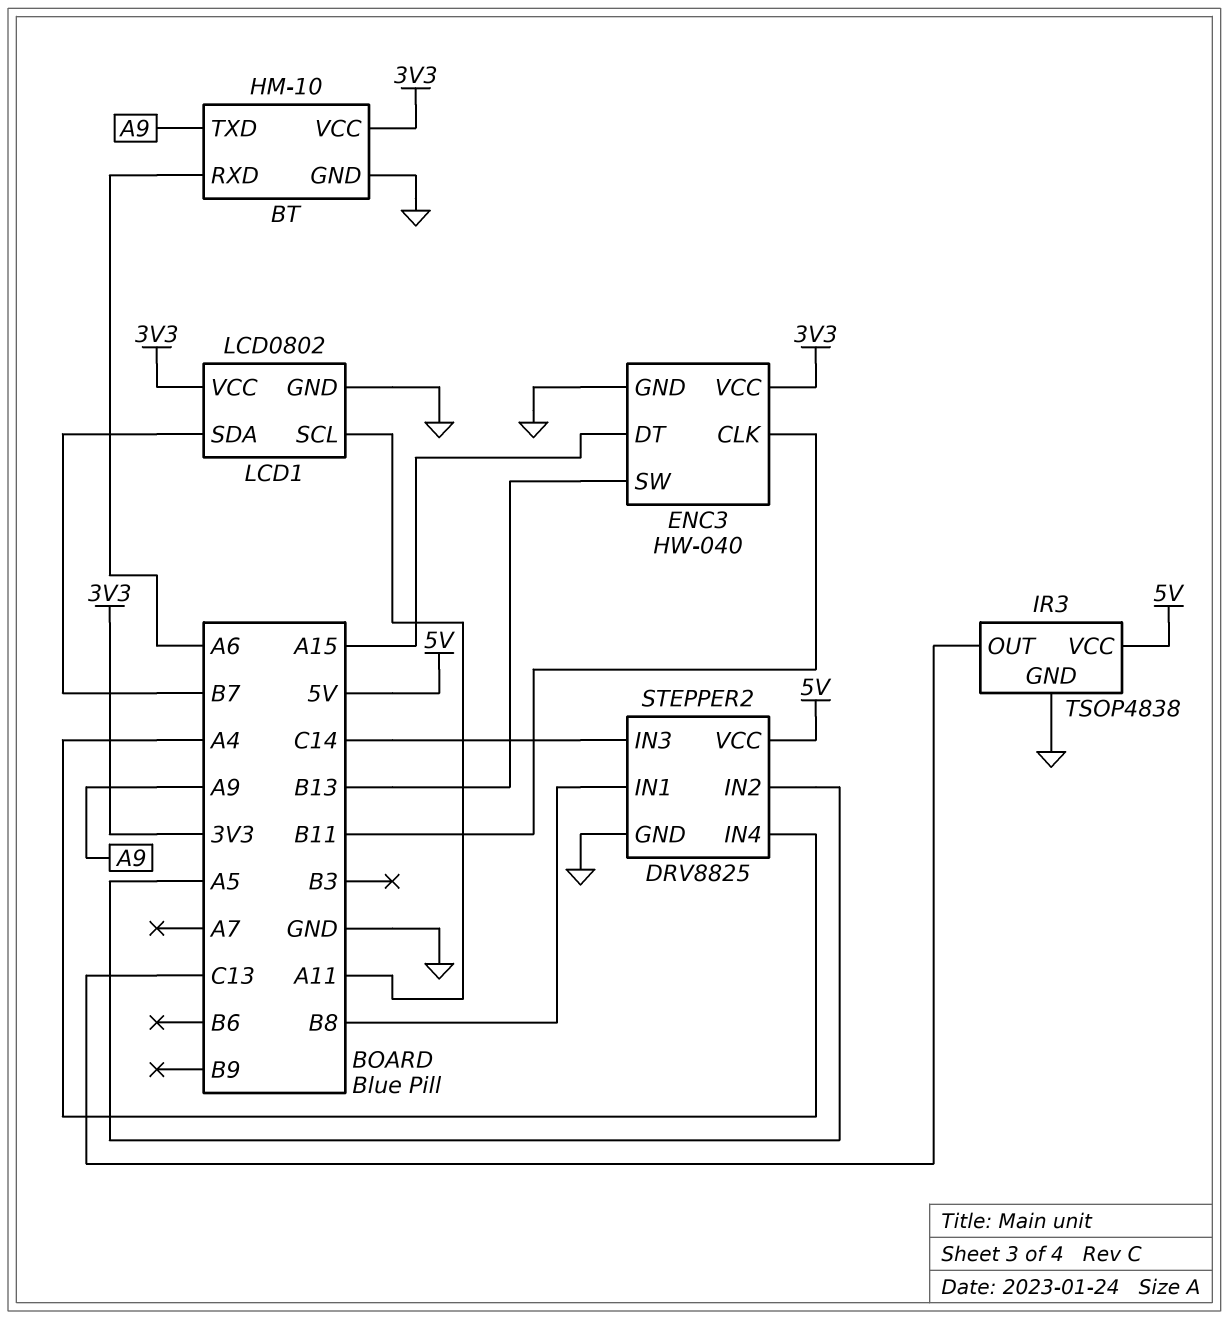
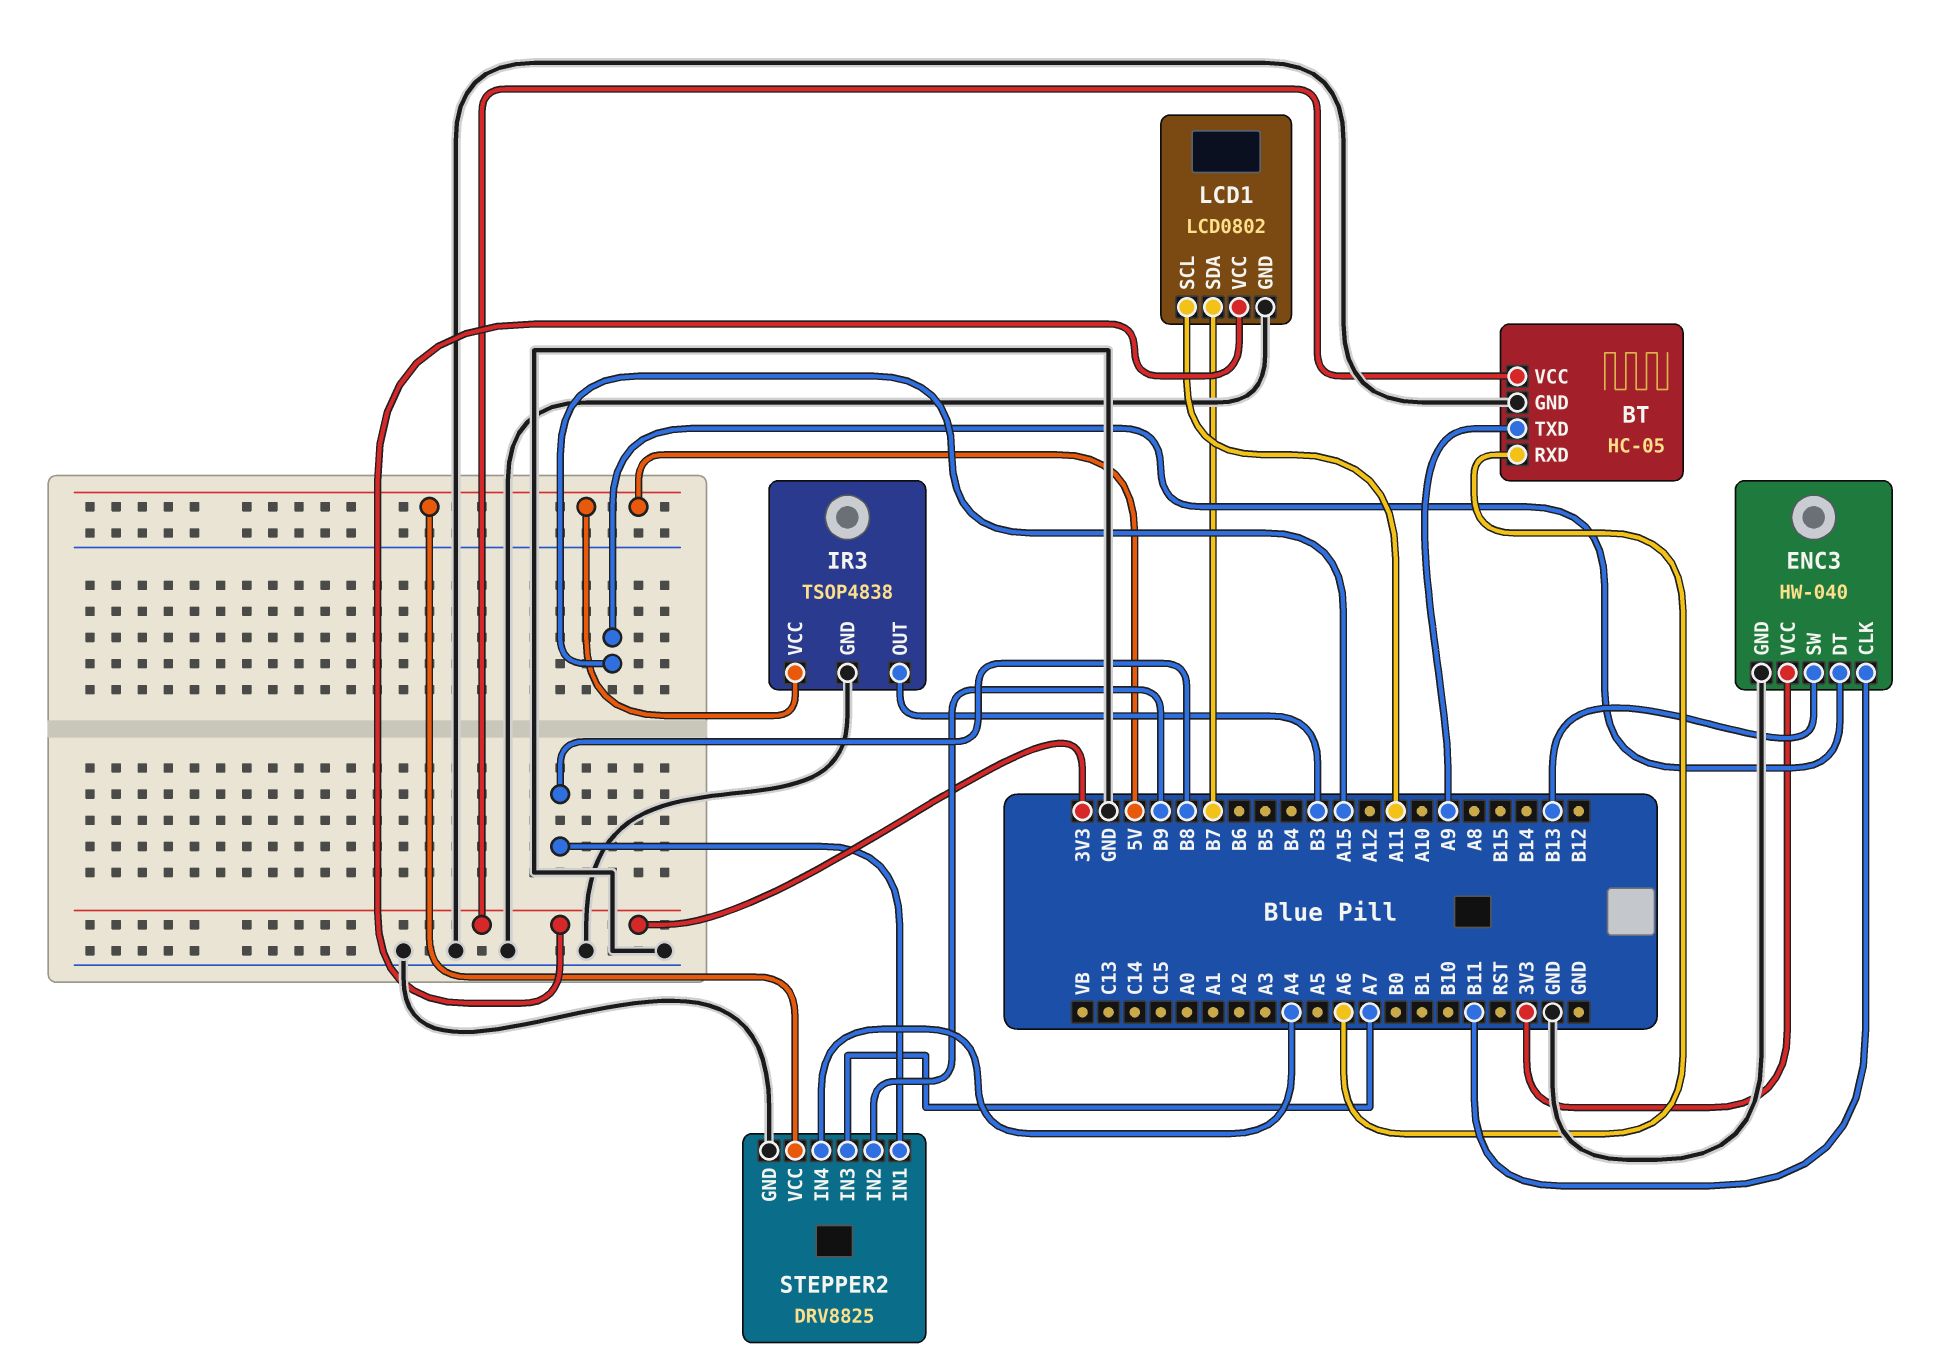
BT: HM-10 -> HC-05
IR3 pin OUT: C13 -> B3
STEPPER2 pin IN2: A5 -> B9
STEPPER2 pin IN3: C14 -> A7

